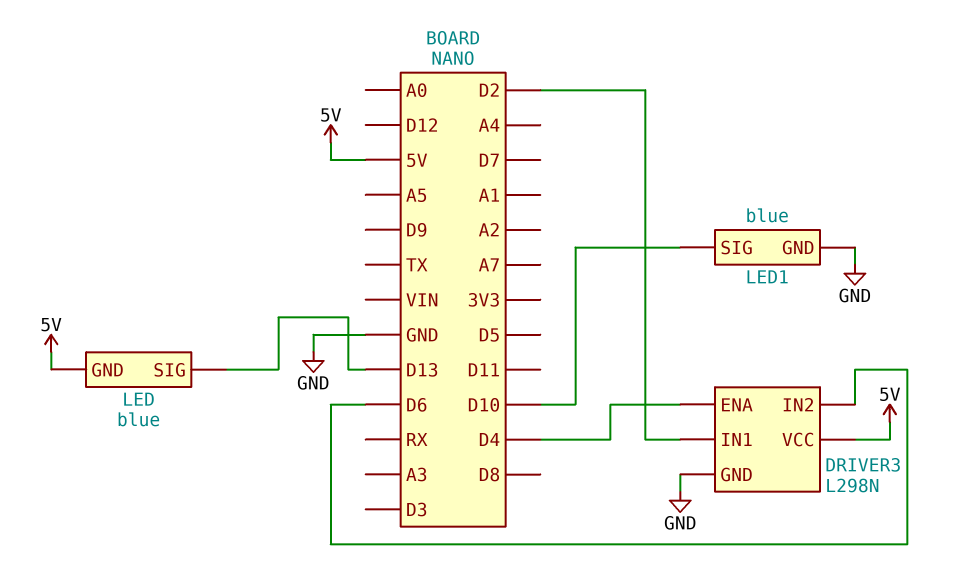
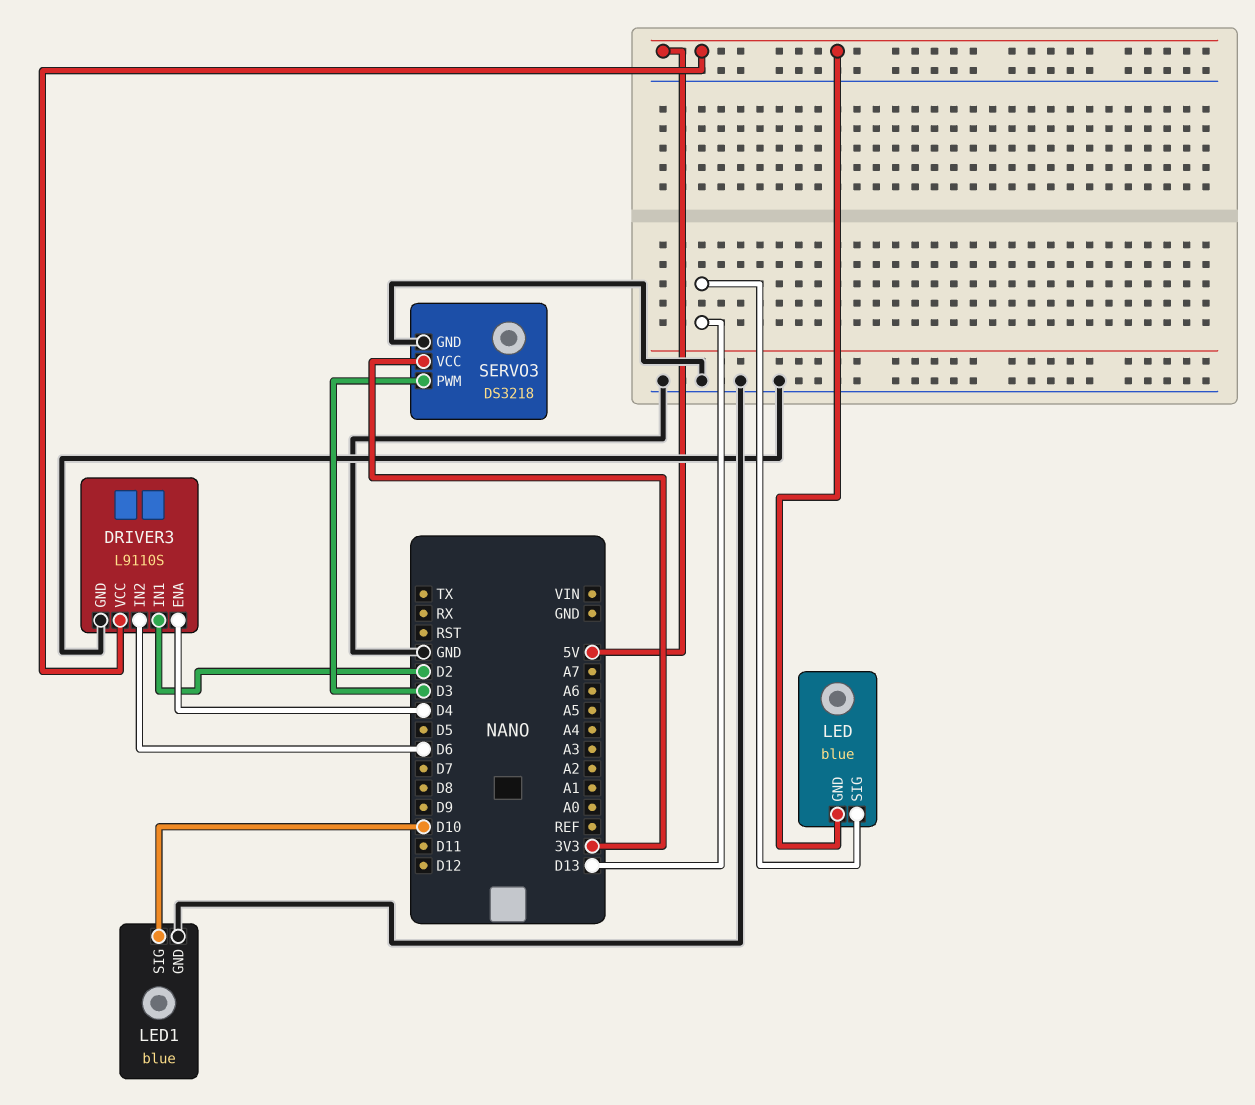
DRIVER3: L298N -> L9110S
SERVO3: none -> DS3218
SERVO3 pin GND: none -> GND
SERVO3 pin PWM: none -> D3
SERVO3 pin VCC: none -> 3V3

